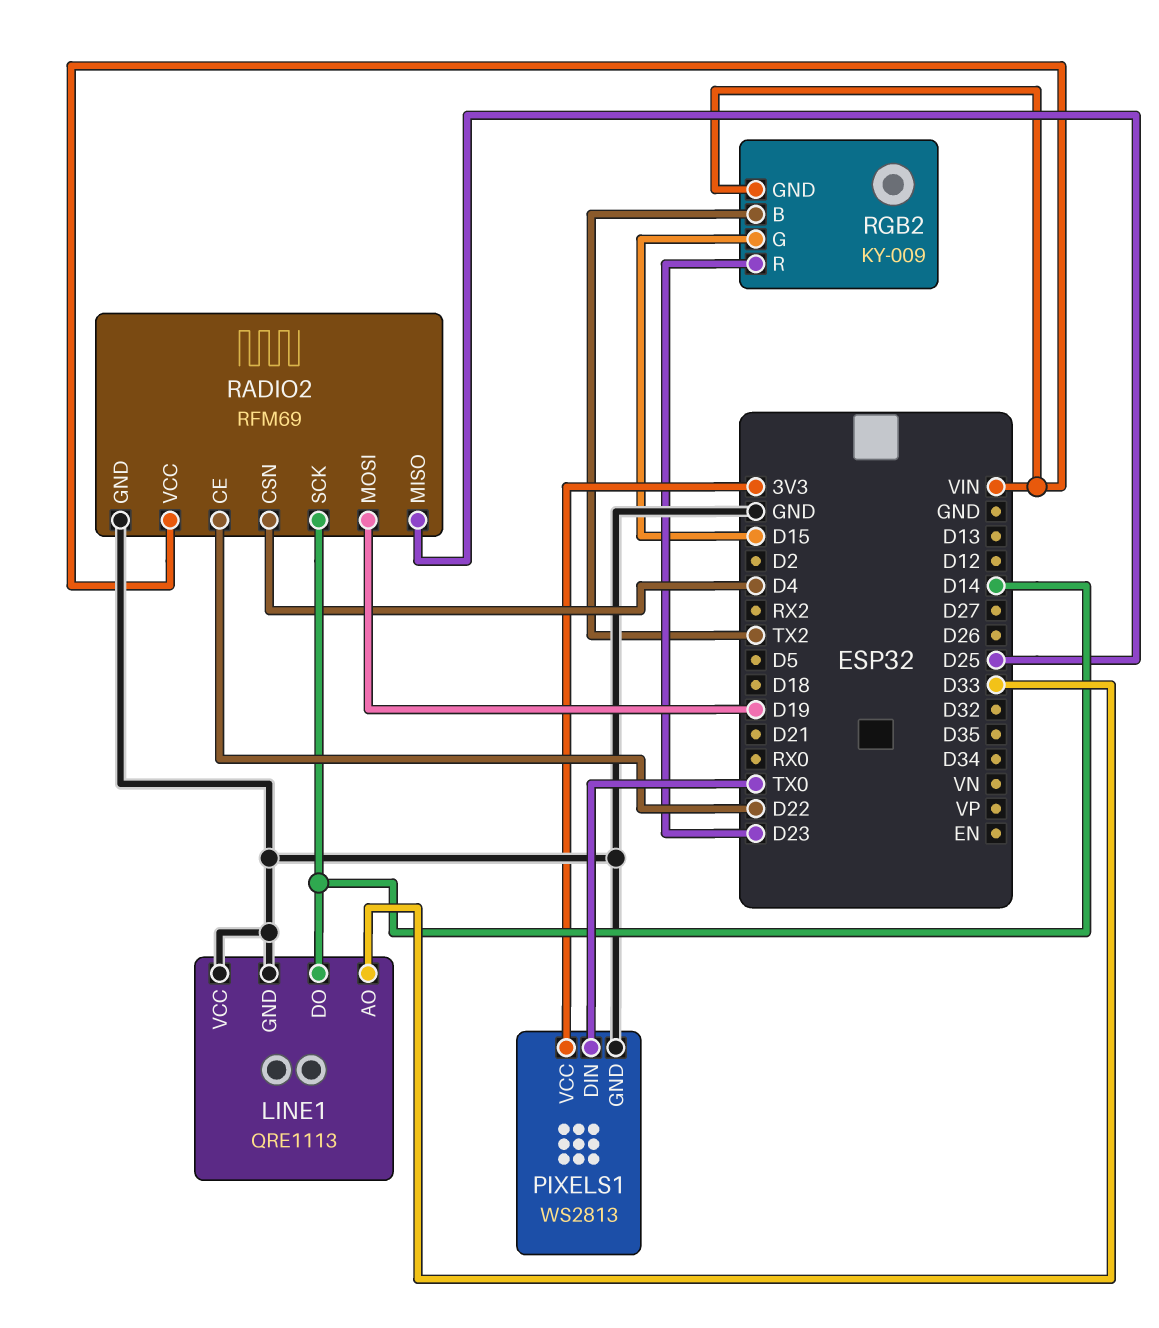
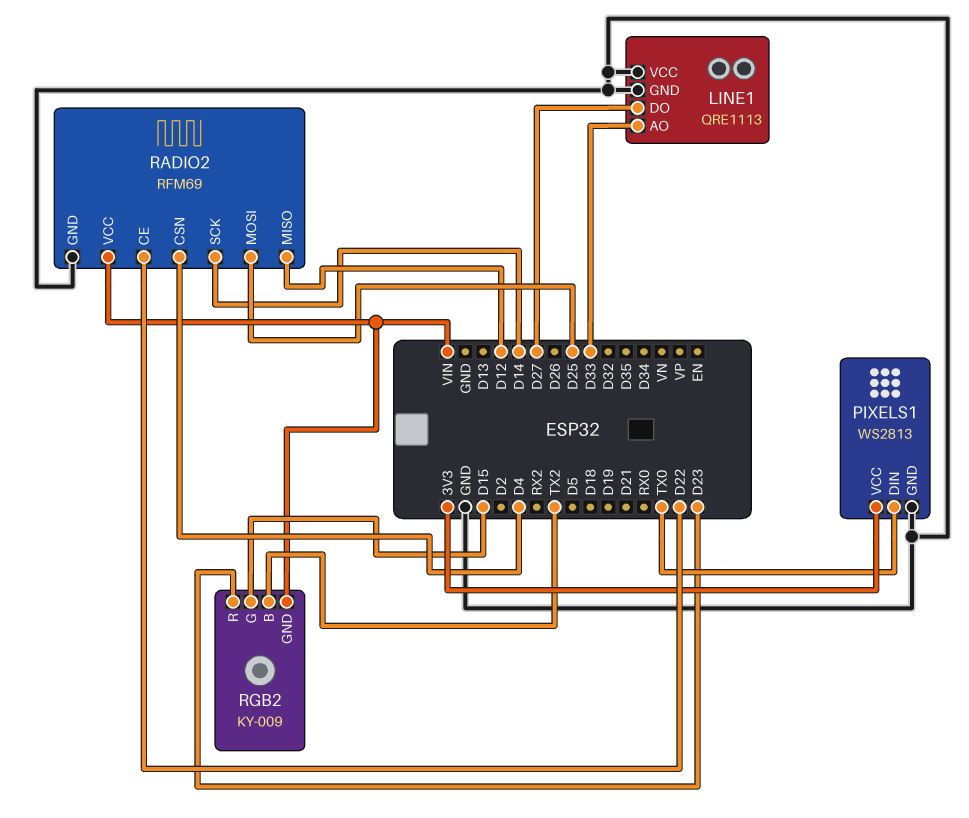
LINE1 pin DO: D14 -> D27
RADIO2 pin MISO: D25 -> D12
RADIO2 pin MOSI: D19 -> D25

